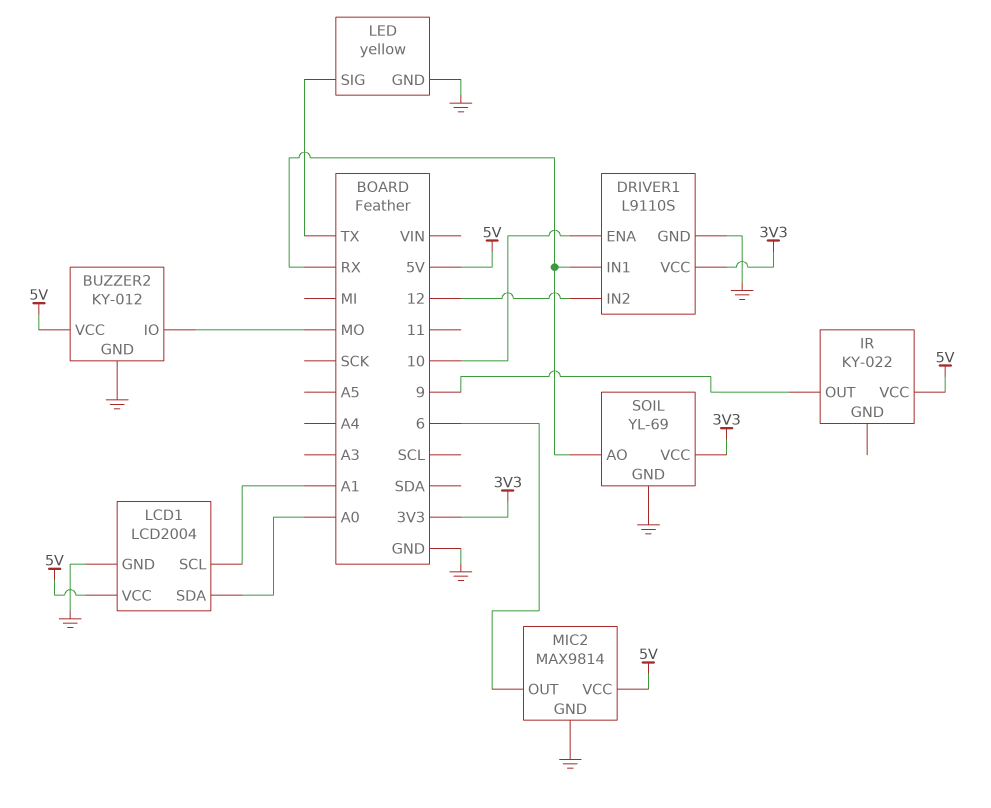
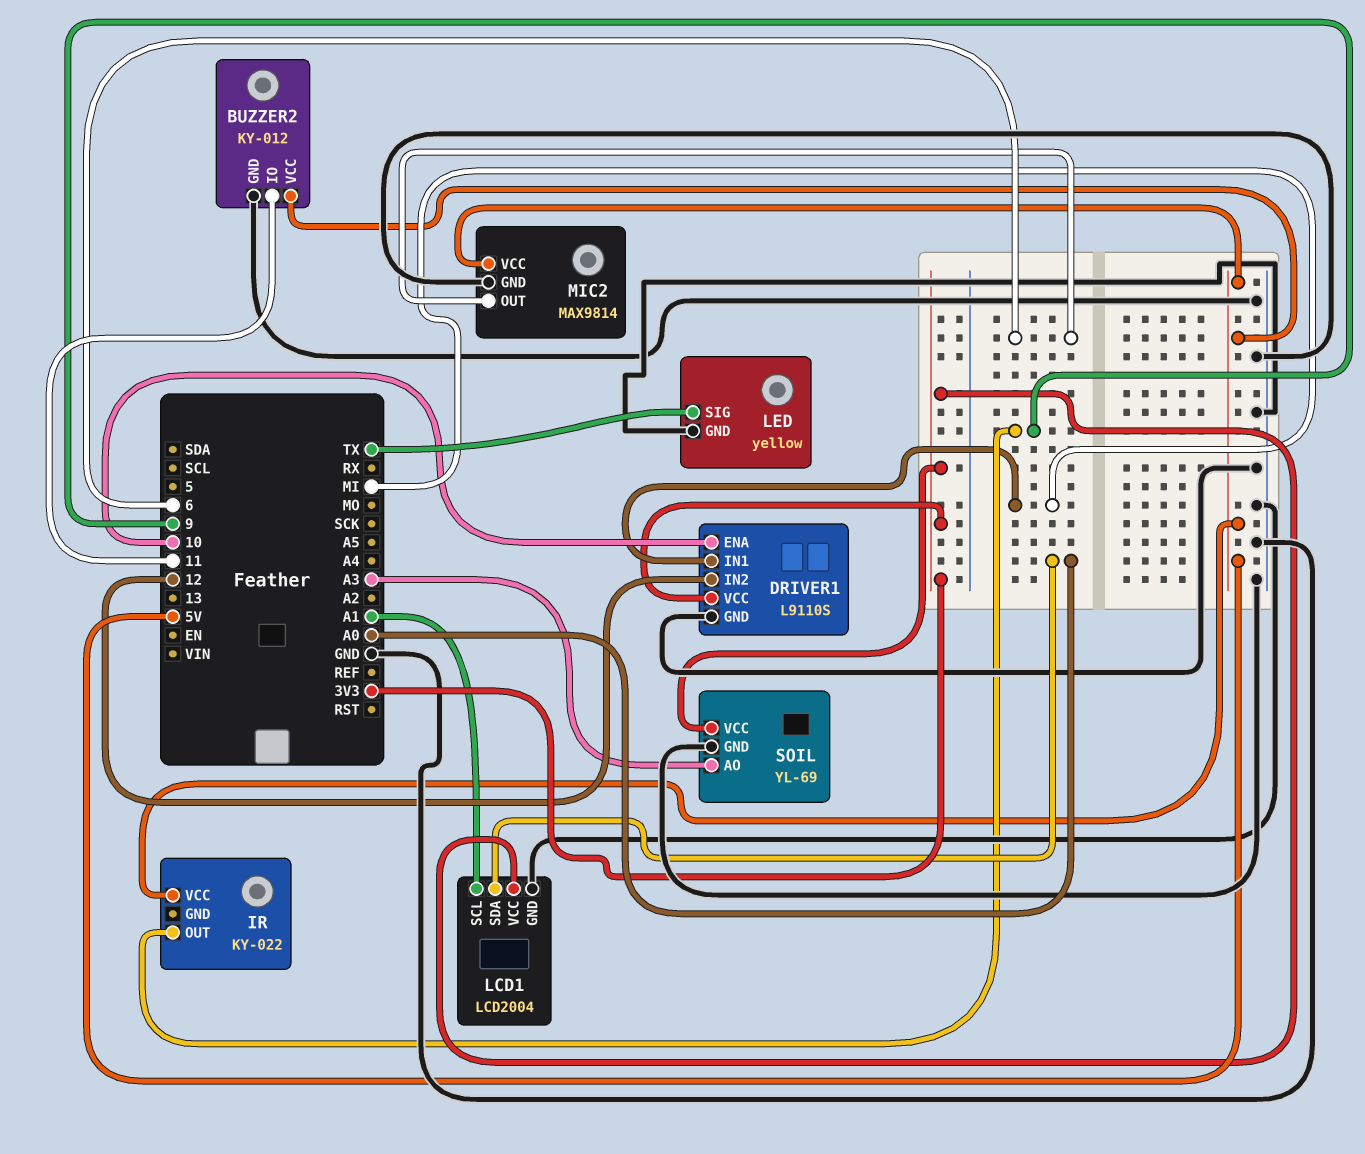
BUZZER2 pin IO: MO -> 11
DRIVER1 pin IN1: RX -> MI
LCD1 pin VCC: 5V -> 3V3
SOIL pin AO: RX -> A3

